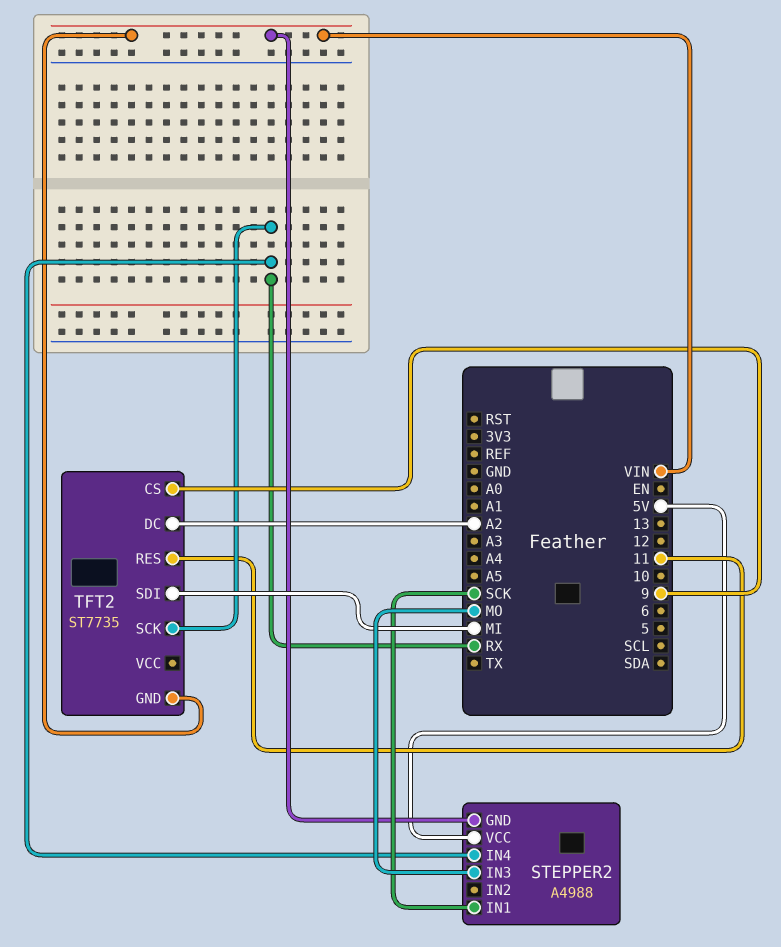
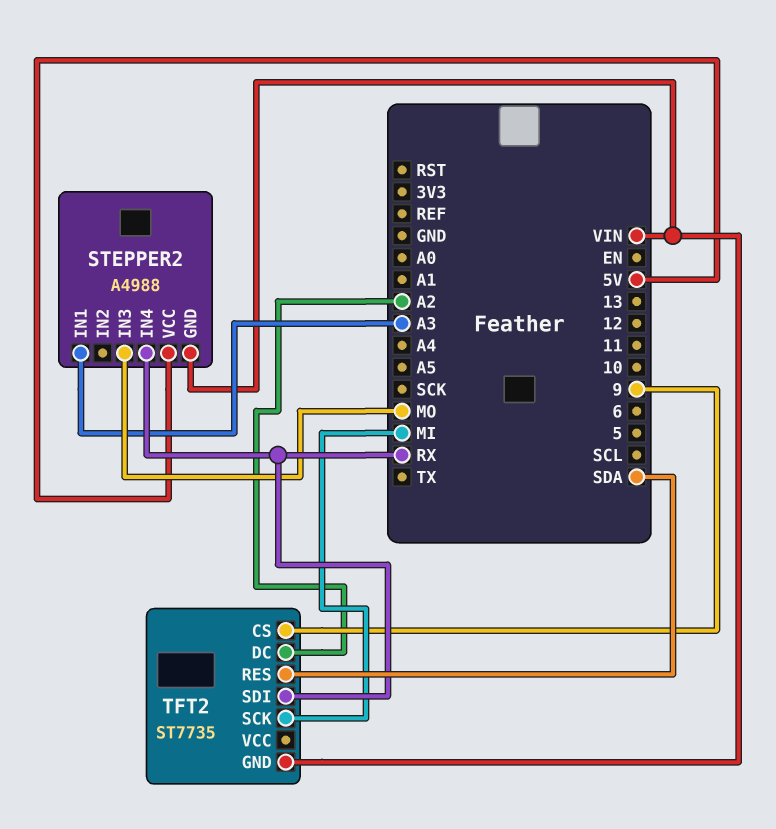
STEPPER2 pin IN1: SCK -> A3
TFT2 pin RES: 11 -> SDA
TFT2 pin SCK: RX -> MI
TFT2 pin SDI: MI -> RX

